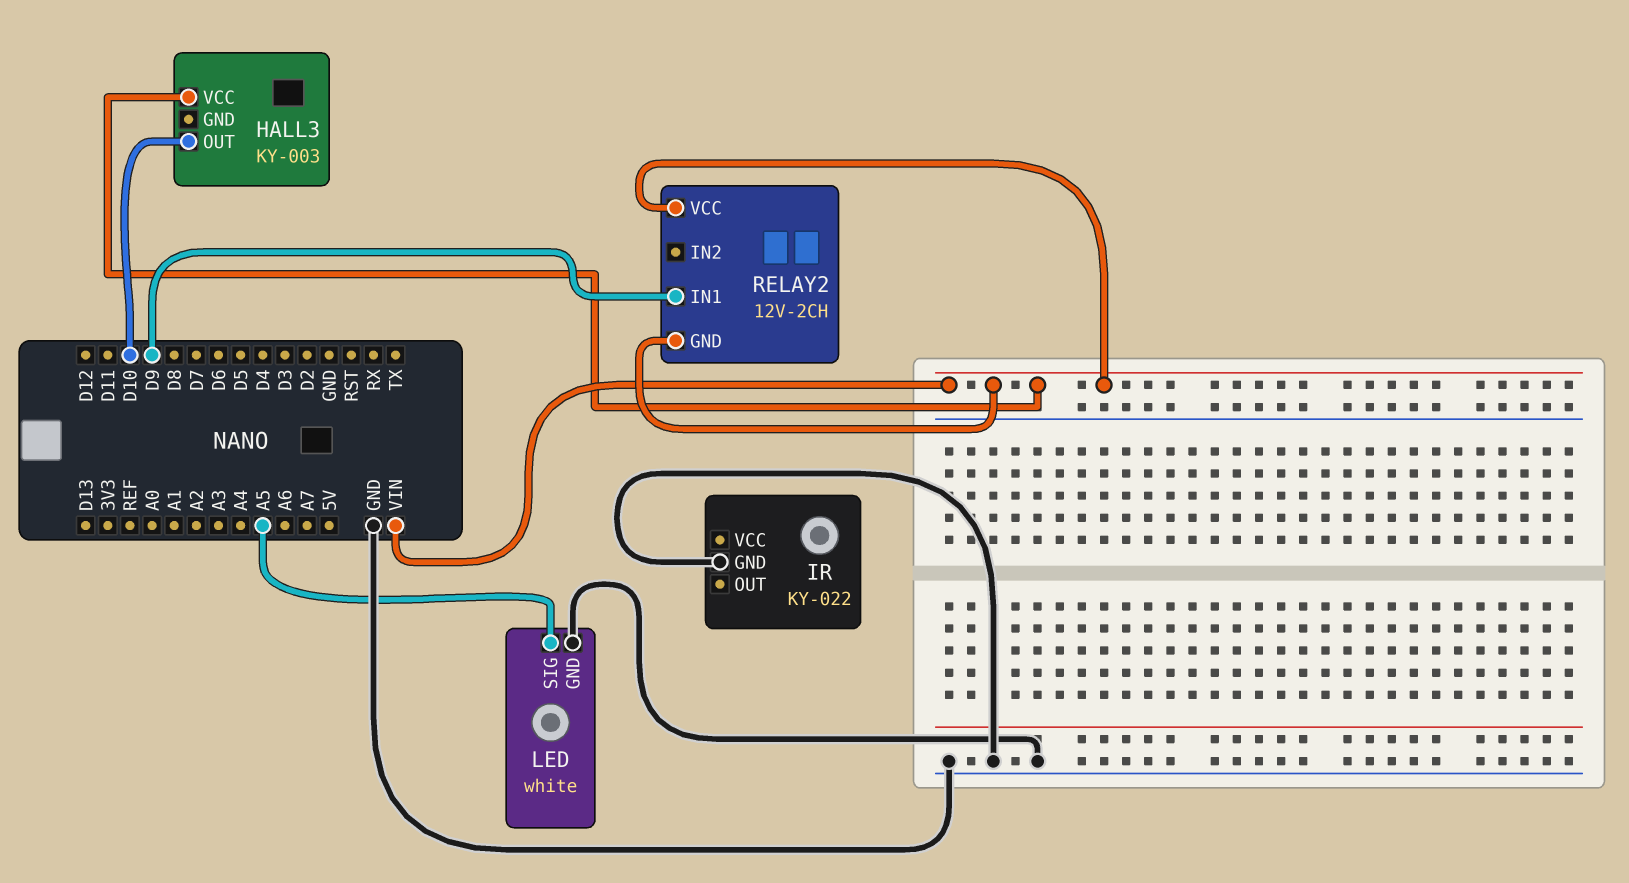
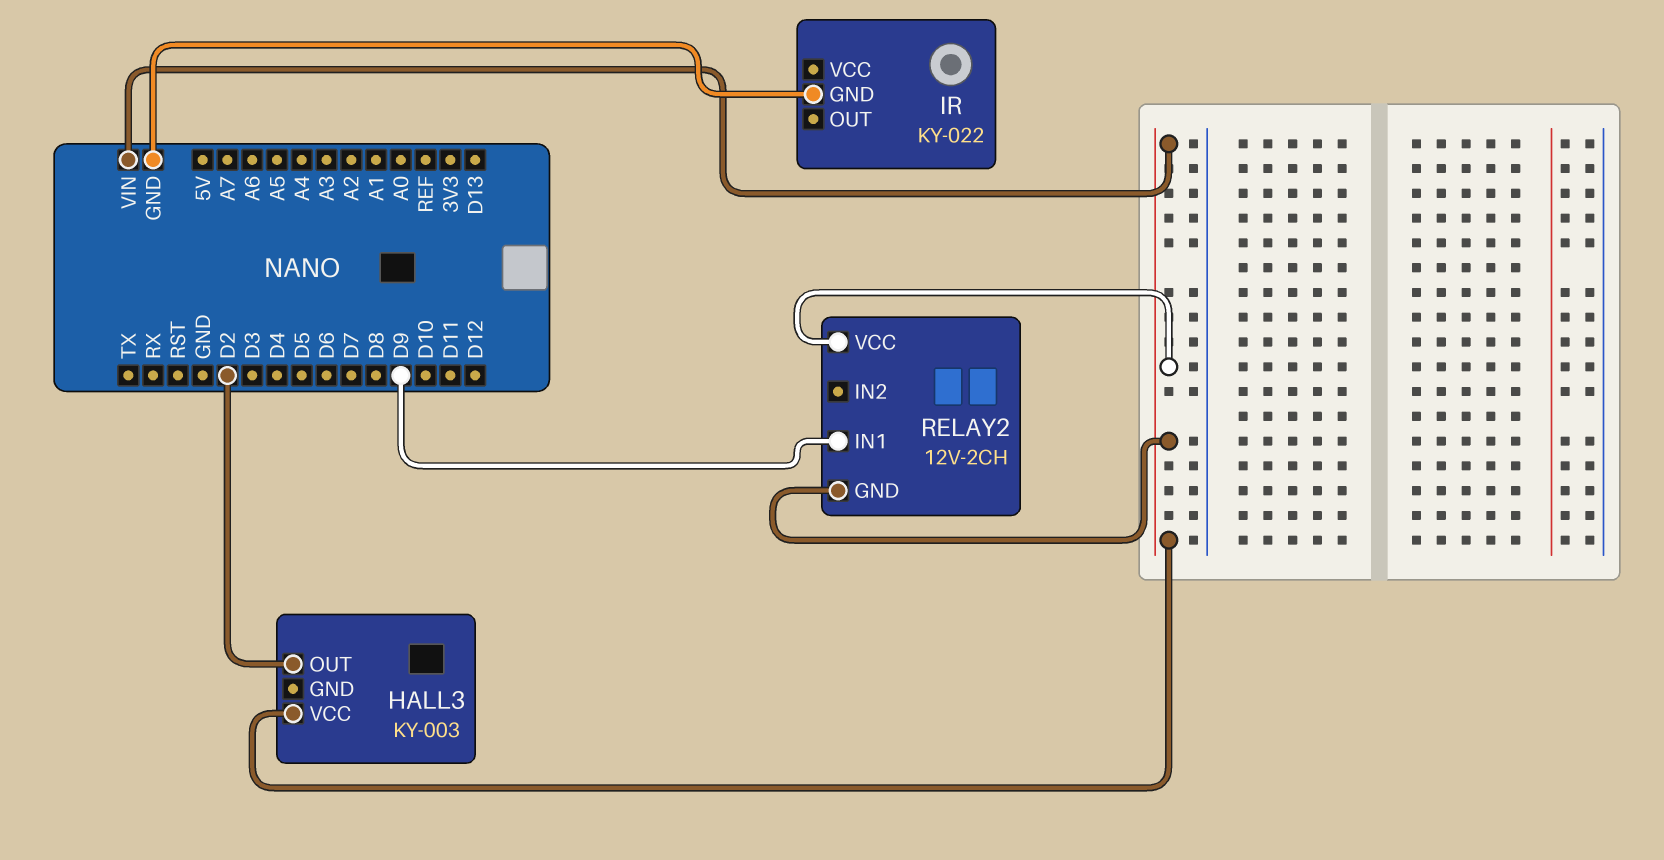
HALL3 pin OUT: D10 -> D2
LED: white -> none
LED pin GND: GND -> none
LED pin SIG: A5 -> none

